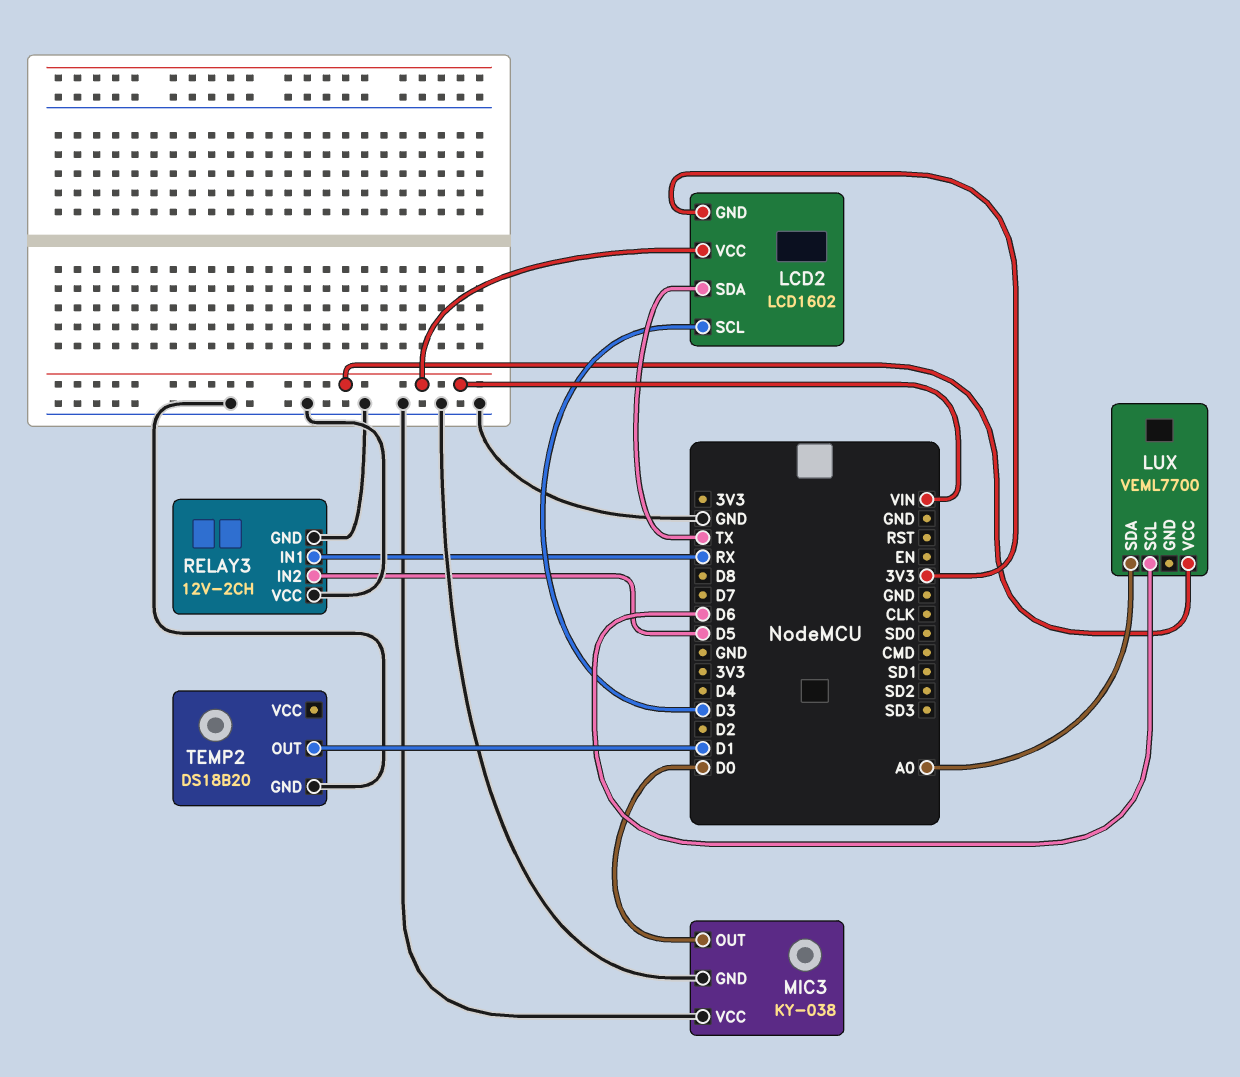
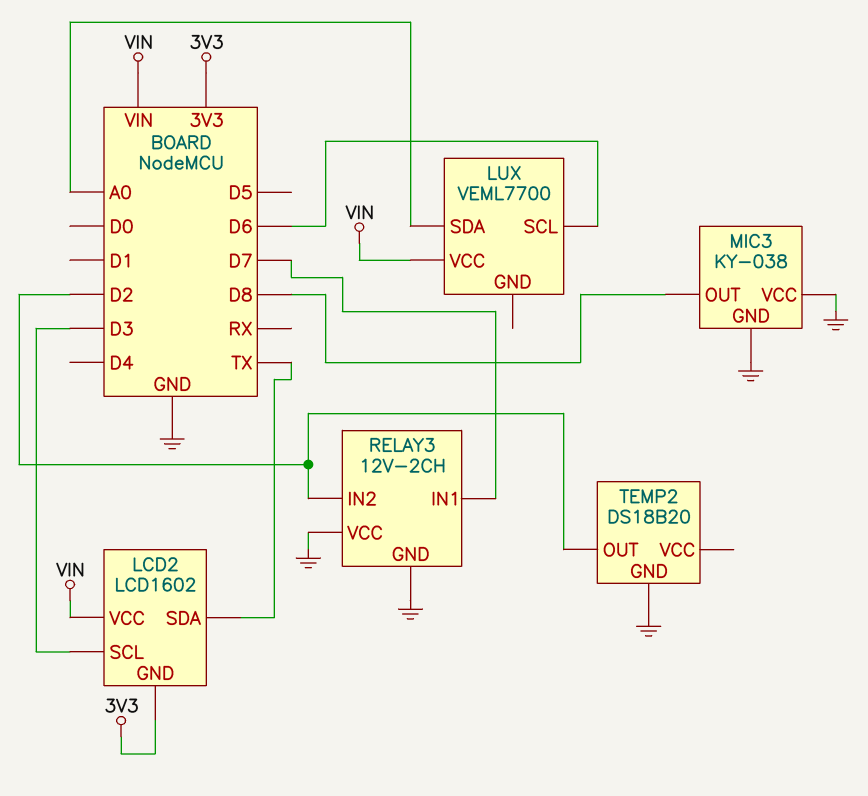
MIC3 pin OUT: D0 -> D8
RELAY3 pin IN1: RX -> D7
RELAY3 pin IN2: D5 -> D2
TEMP2 pin OUT: D1 -> D2

